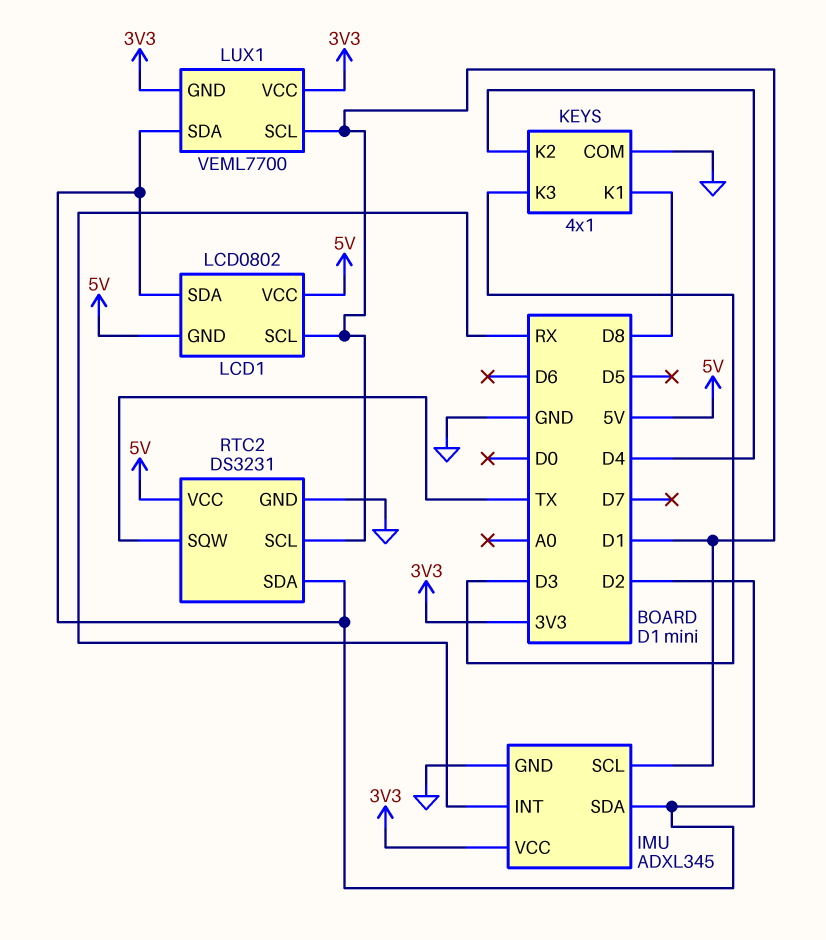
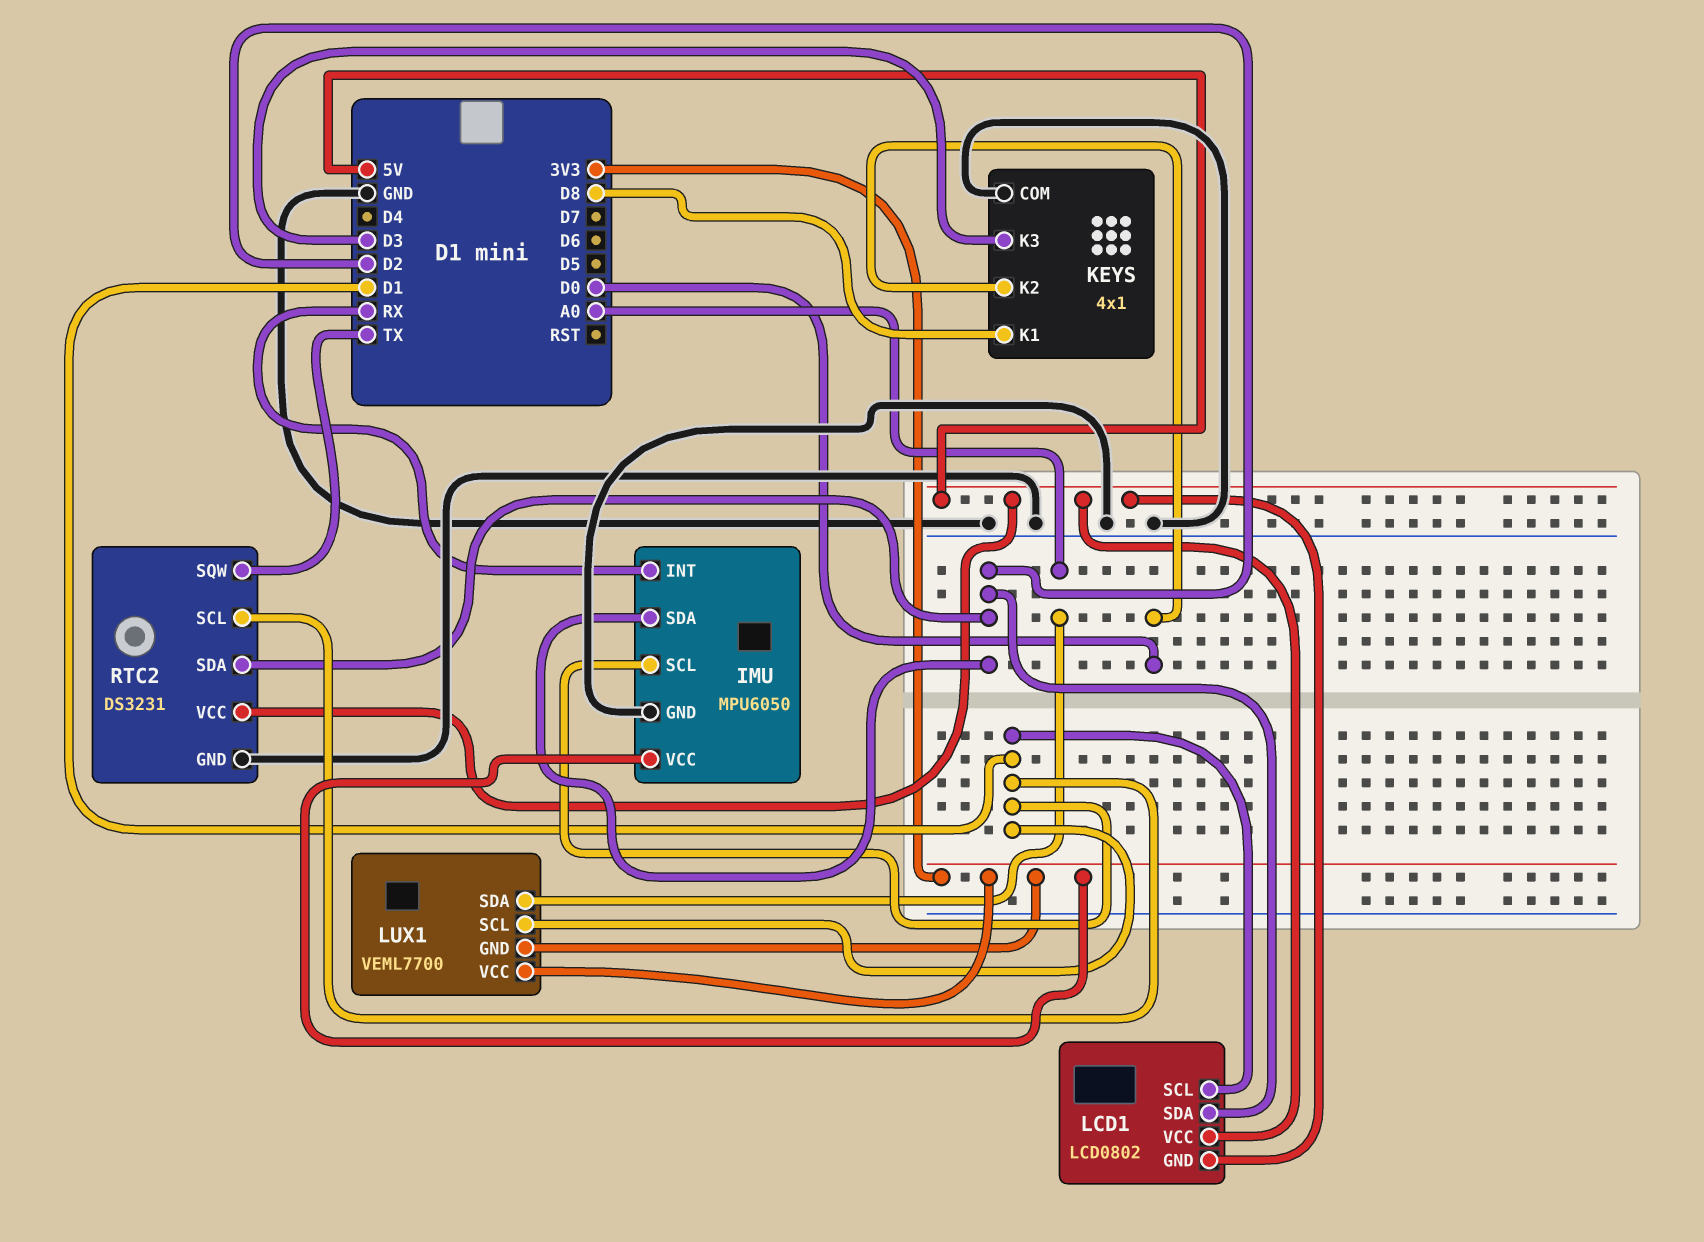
IMU: ADXL345 -> MPU6050
KEYS pin K2: D4 -> D0
LUX1 pin SDA: D2 -> A0

